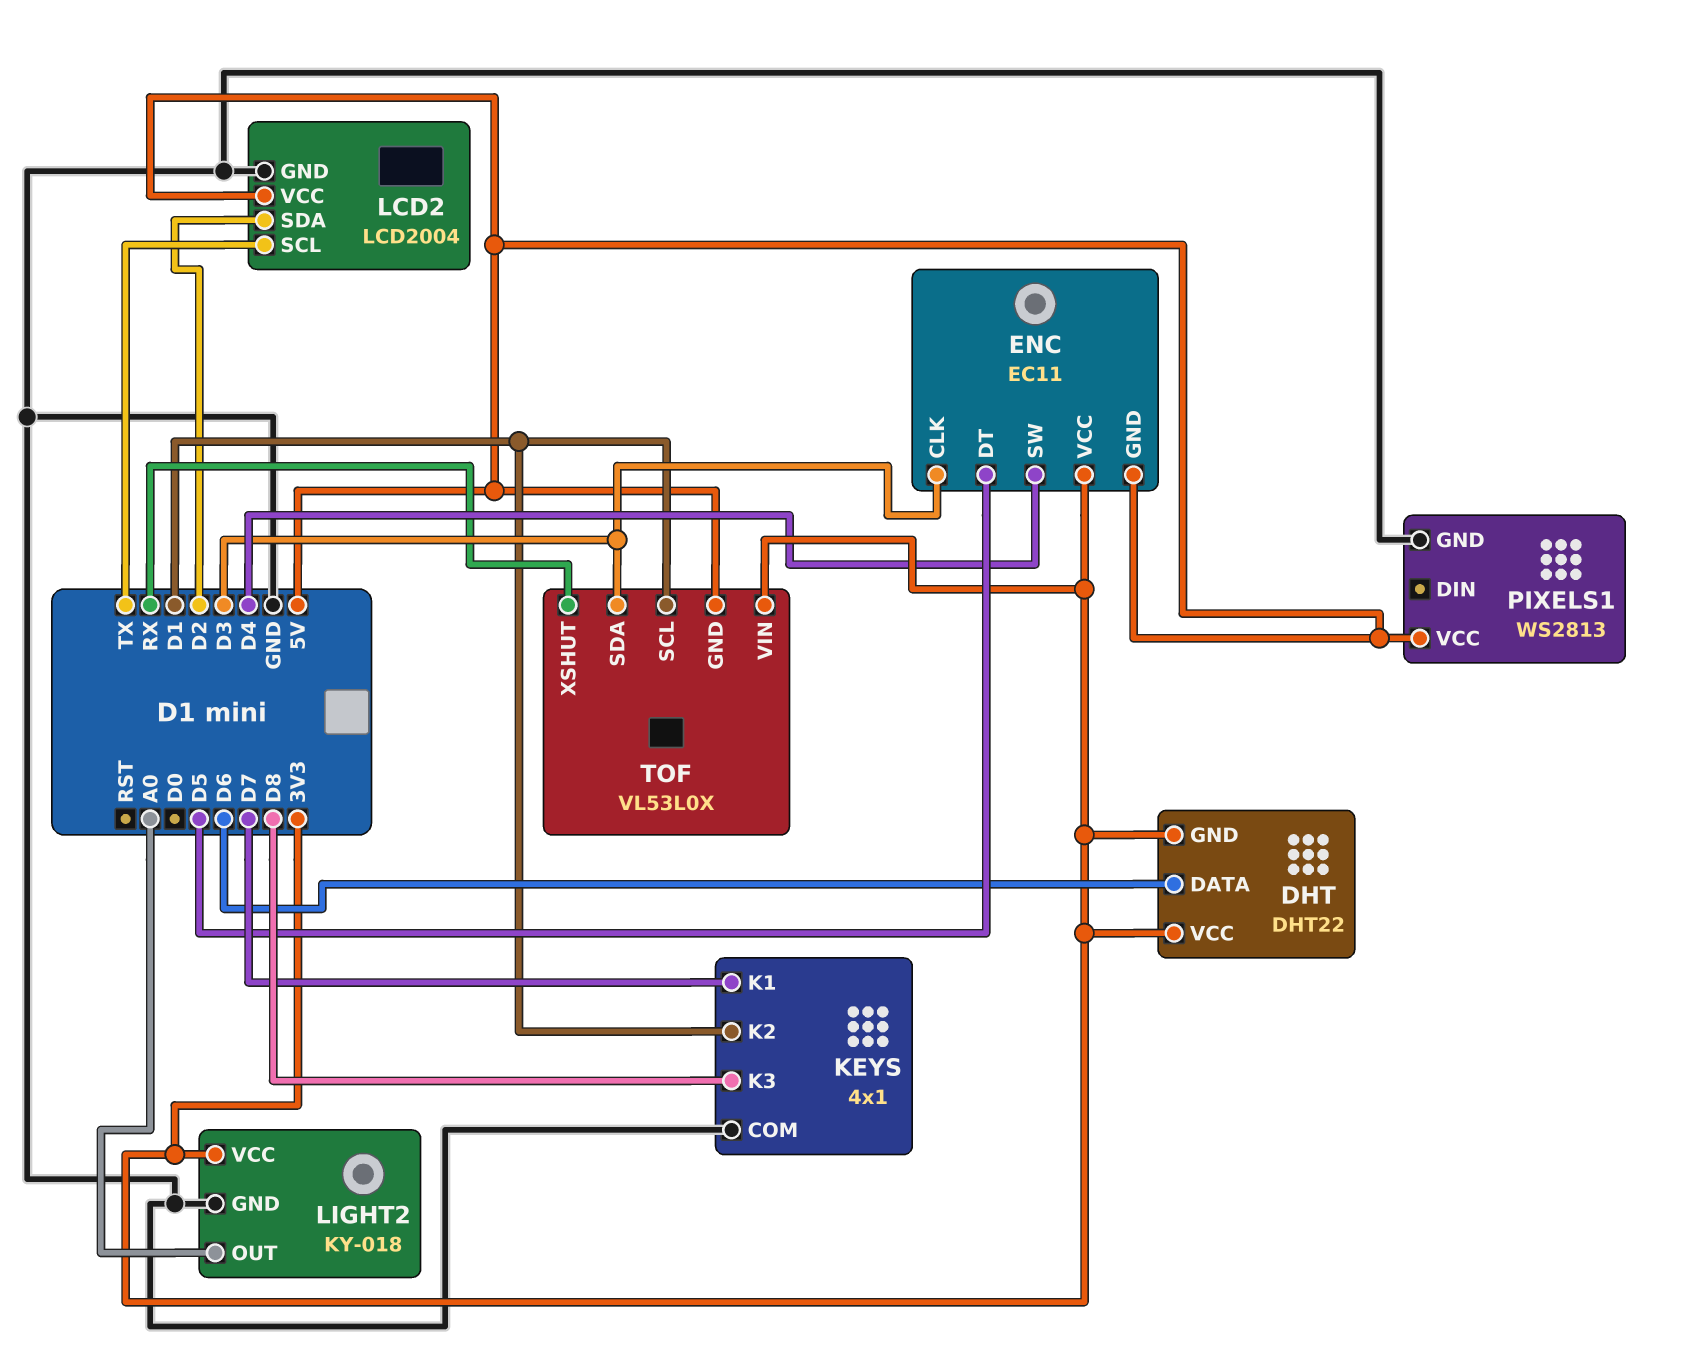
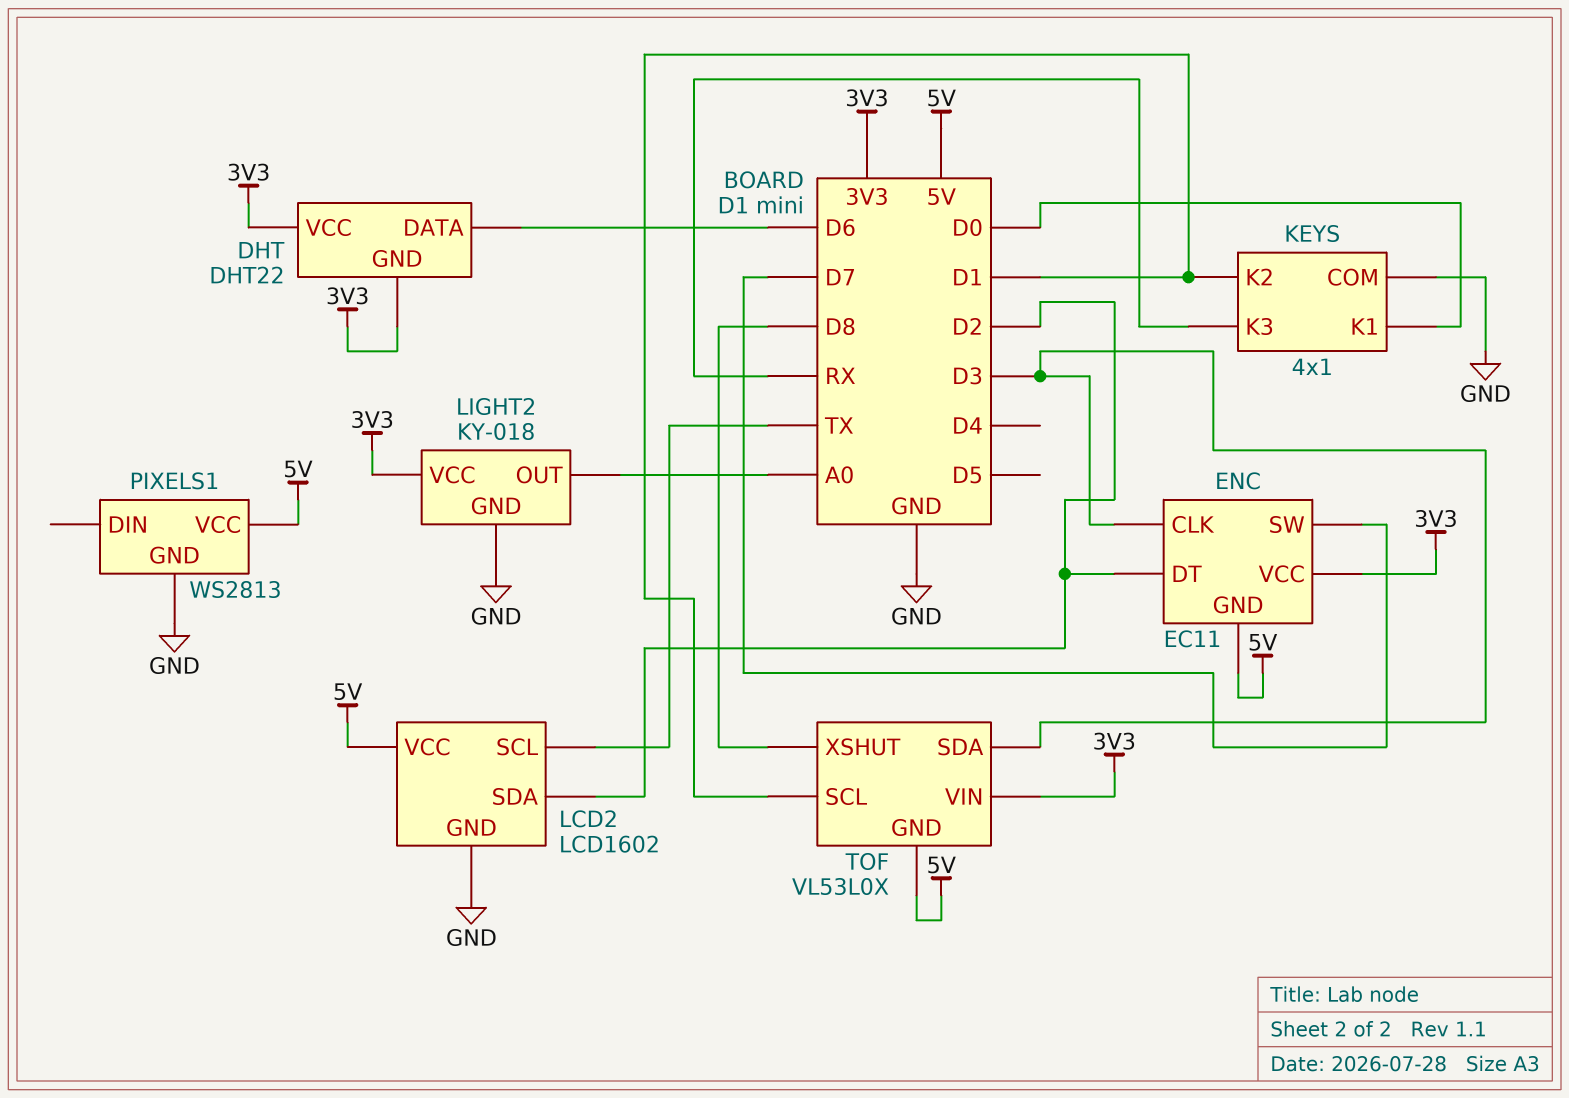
ENC pin DT: D5 -> D2
ENC pin SW: D4 -> D7
KEYS pin K1: D7 -> D0
KEYS pin K3: D8 -> RX
LCD2: LCD2004 -> LCD1602
TOF pin XSHUT: RX -> D8

